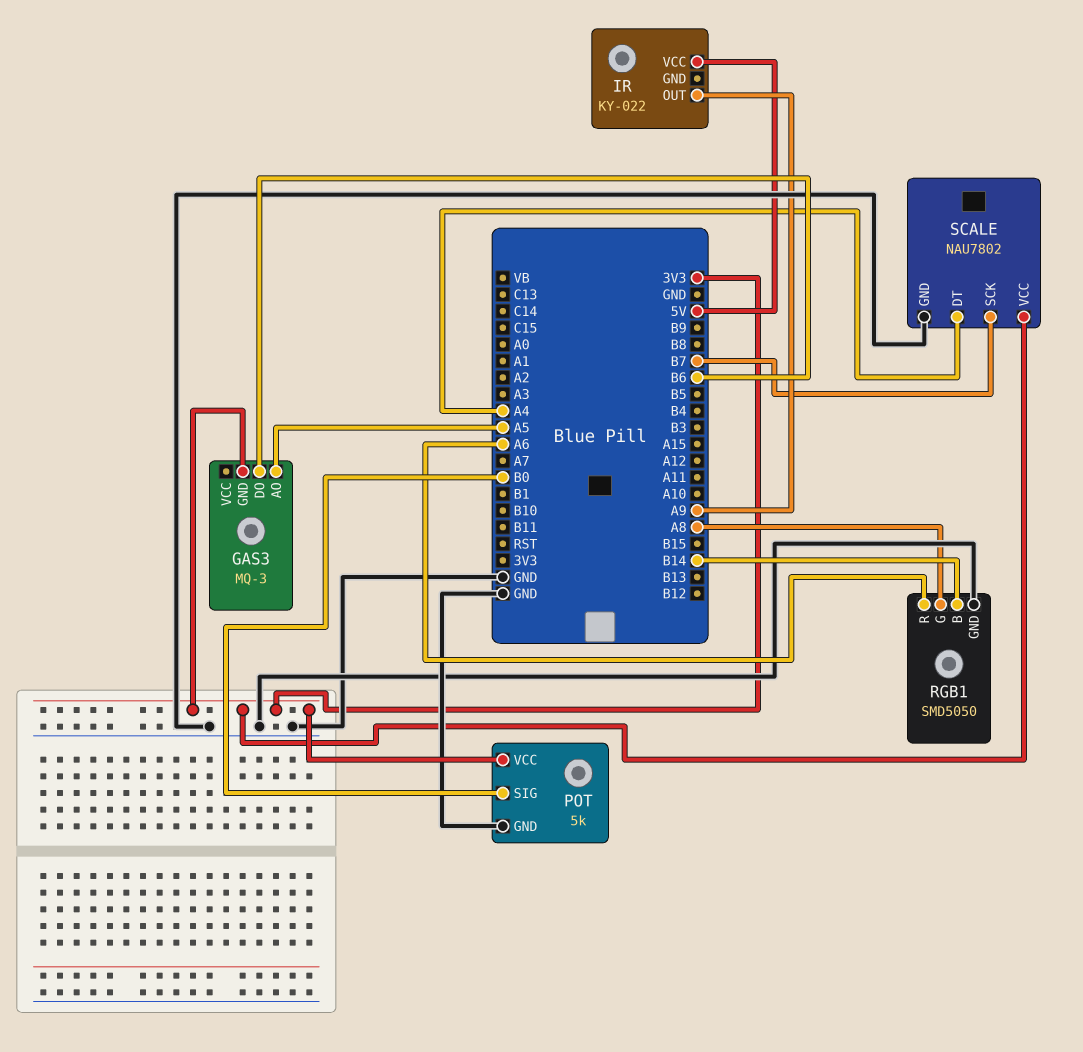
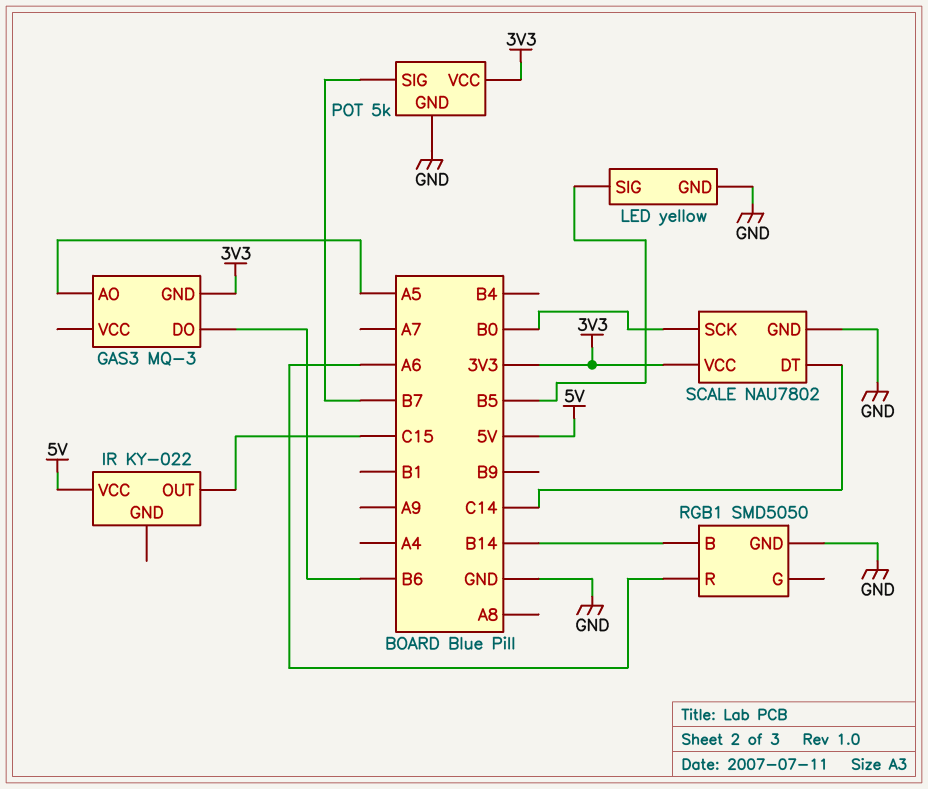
IR pin OUT: A9 -> C15
LED: none -> yellow
LED pin GND: none -> GND
LED pin SIG: none -> B5
POT pin SIG: B0 -> B7
RGB1 pin G: A8 -> none
SCALE pin DT: A4 -> C14
SCALE pin SCK: B7 -> B0

